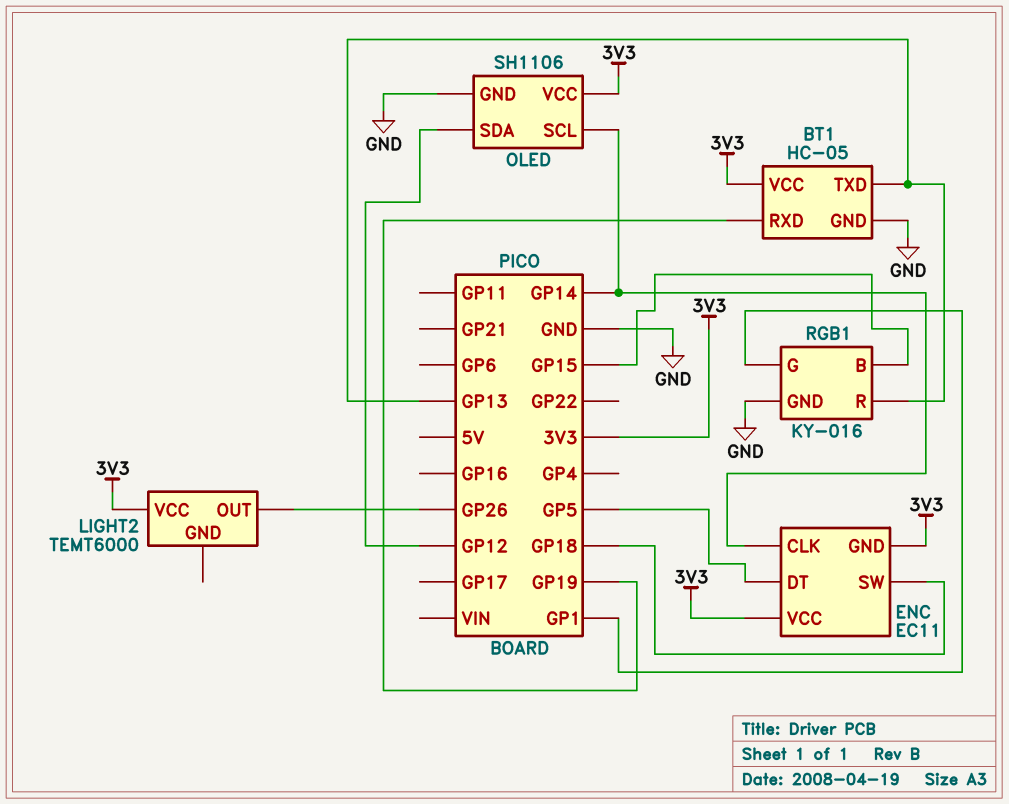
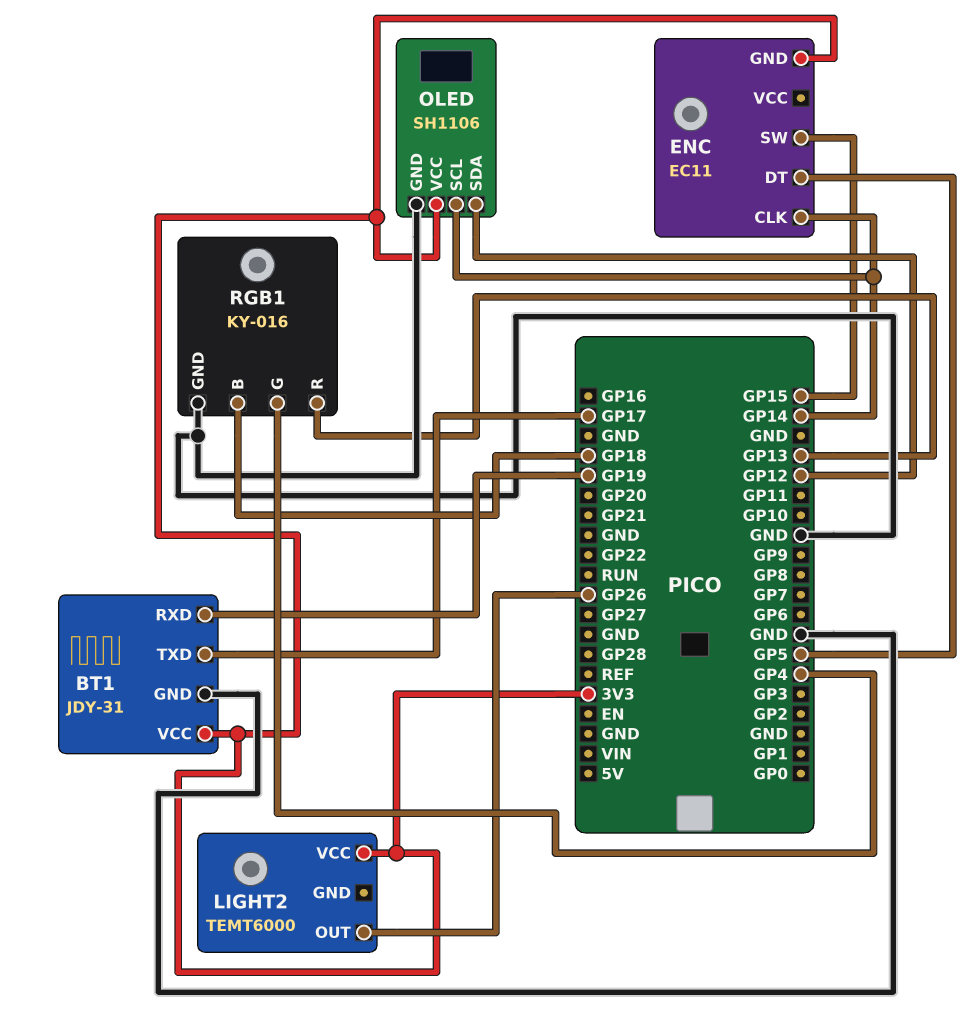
BT1: HC-05 -> JDY-31
BT1 pin TXD: GP13 -> GP17
ENC pin SW: GP18 -> GP15
ENC pin VCC: 3V3 -> none
RGB1 pin B: GP15 -> GP18
RGB1 pin G: GP1 -> GP4

